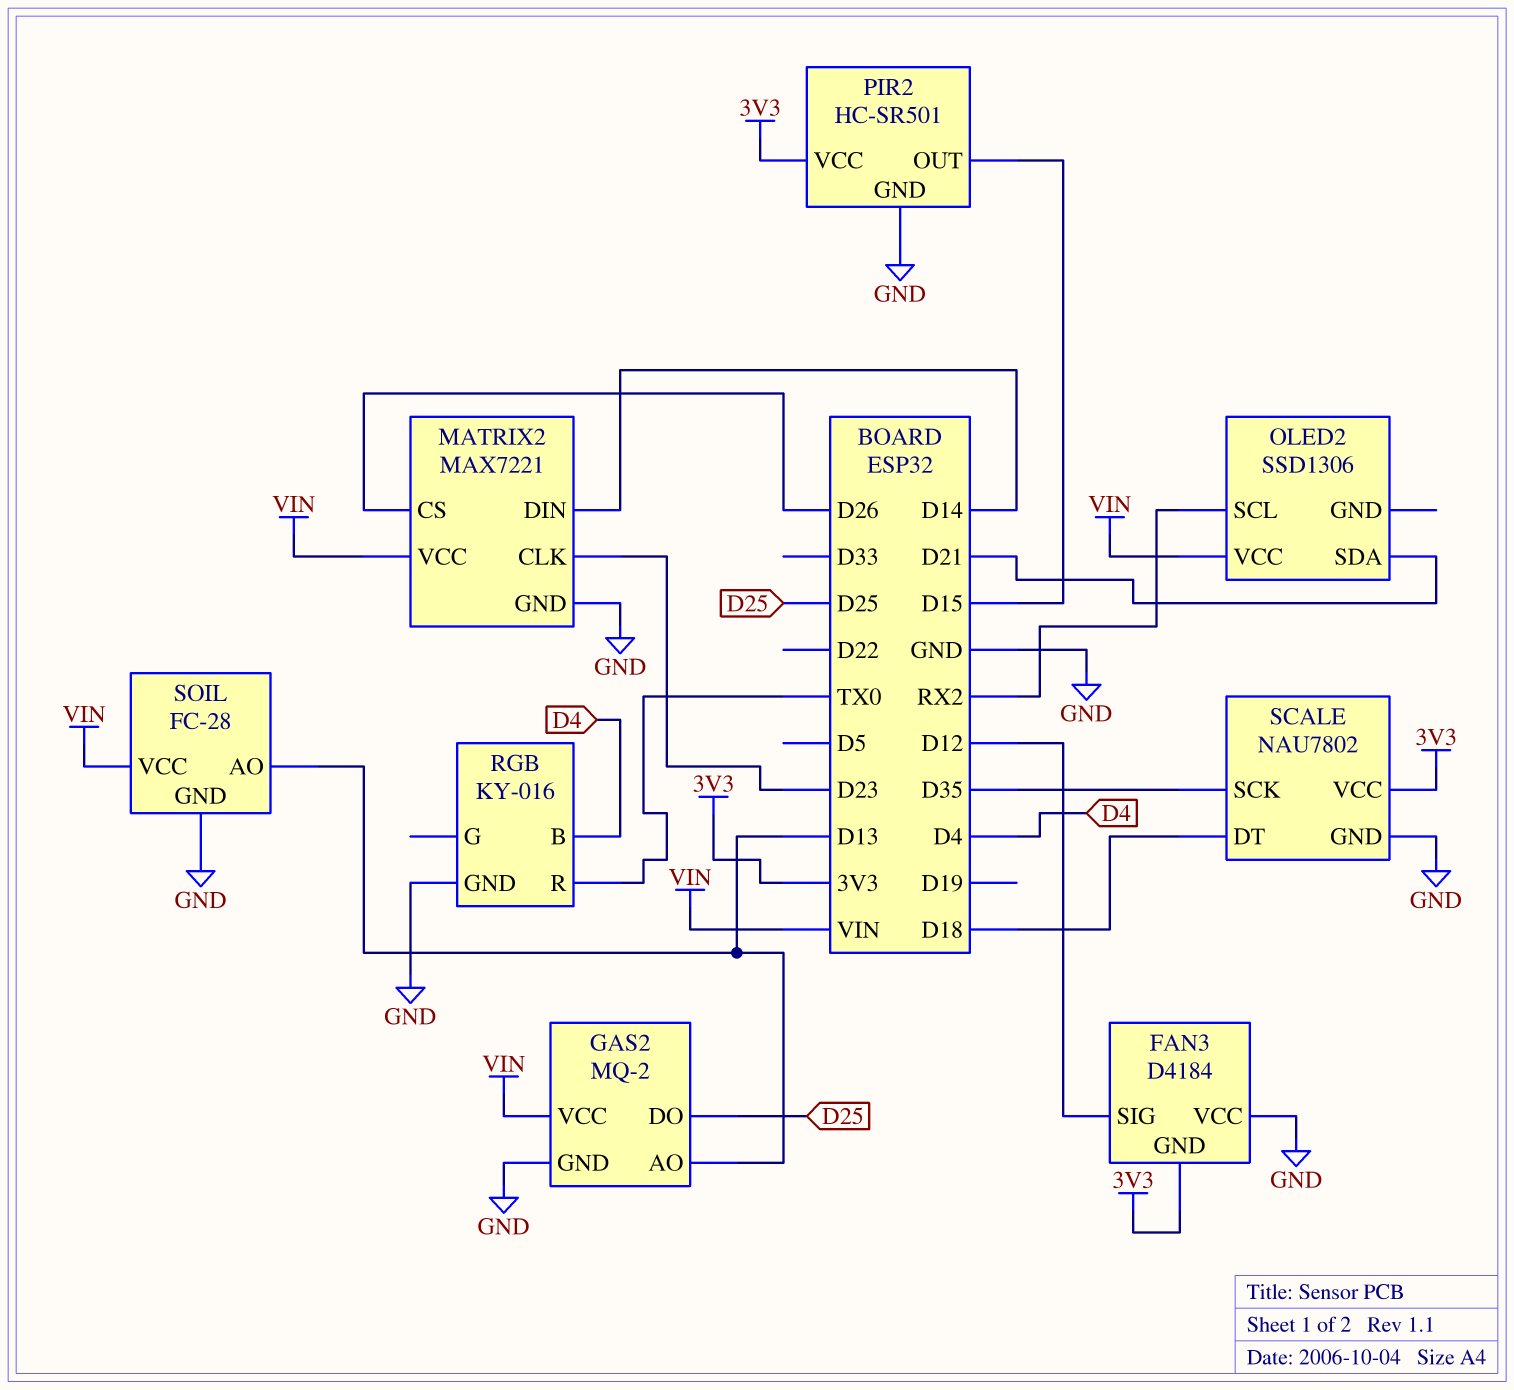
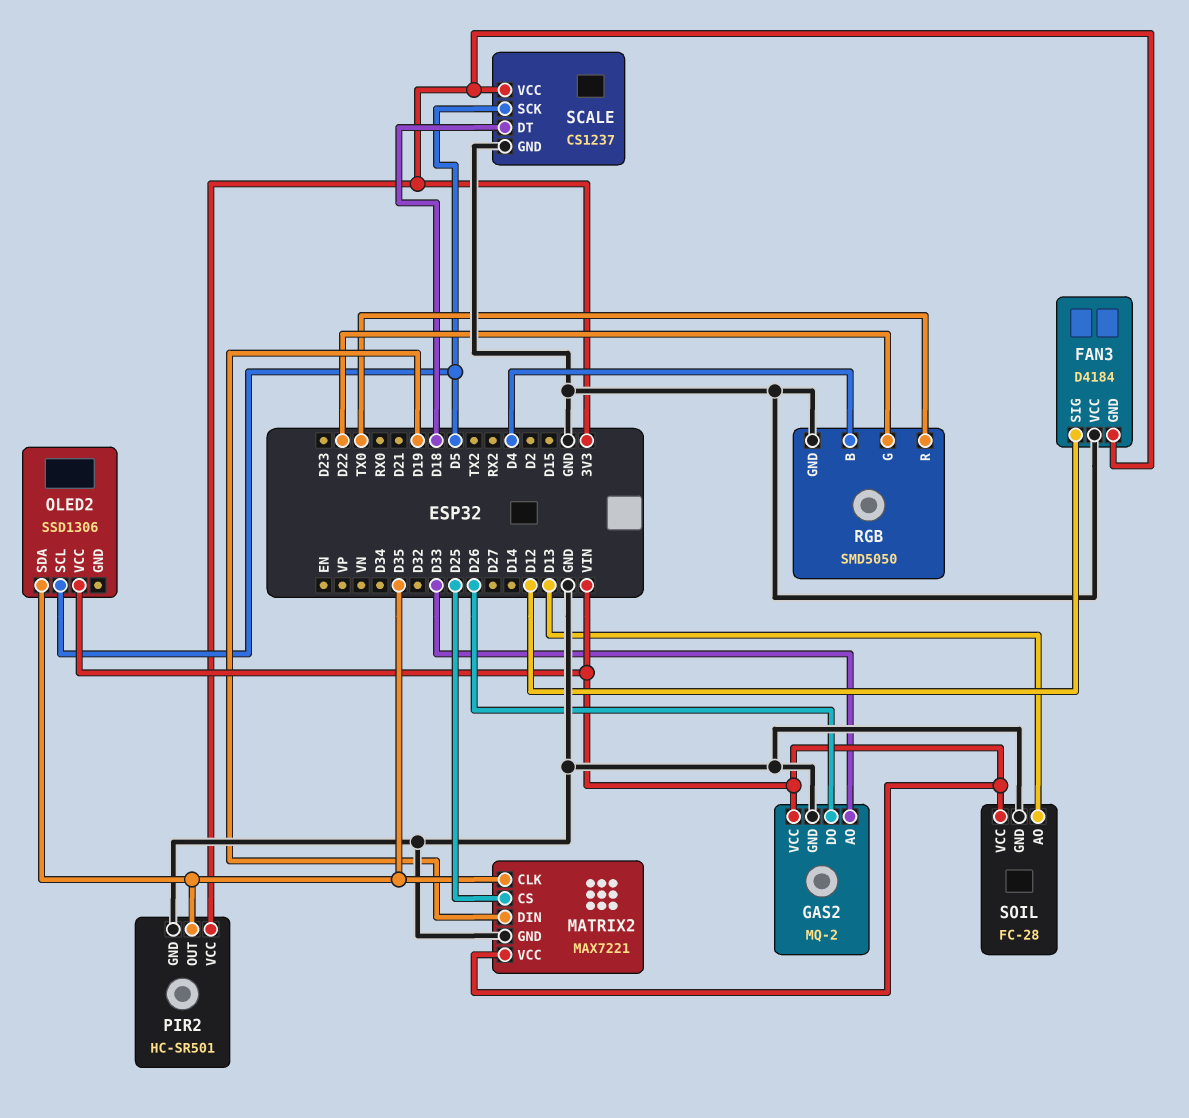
GAS2 pin AO: D13 -> D33
GAS2 pin DO: D25 -> D26
MATRIX2 pin CLK: D23 -> D35
MATRIX2 pin CS: D26 -> D25
MATRIX2 pin DIN: D14 -> D19
OLED2 pin SCL: RX2 -> D5
OLED2 pin SDA: D21 -> D35
PIR2 pin OUT: D15 -> D35
RGB: KY-016 -> SMD5050
RGB pin G: none -> D22
SCALE: NAU7802 -> CS1237
SCALE pin SCK: D35 -> D5

